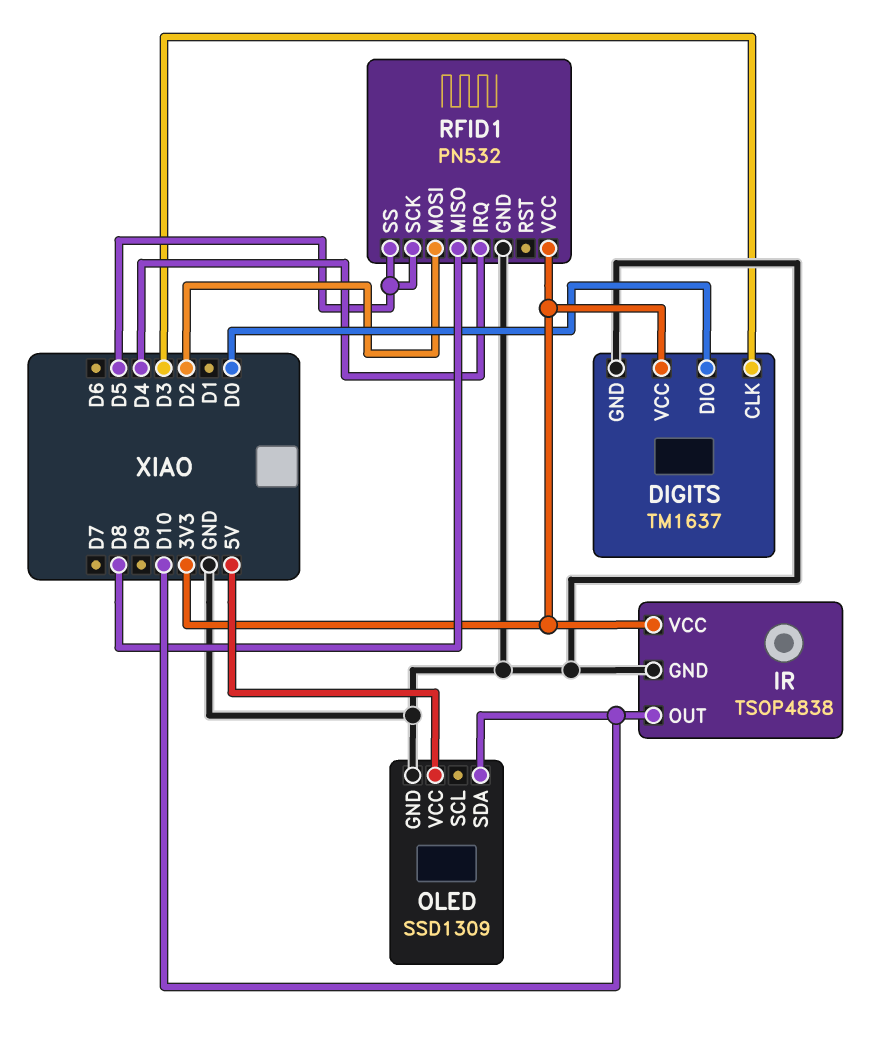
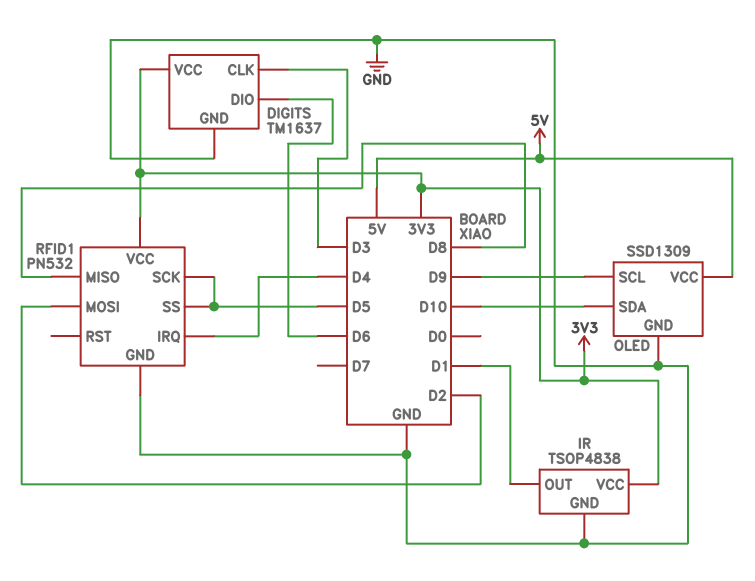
DIGITS pin DIO: D0 -> D6
IR pin OUT: D10 -> D1
OLED pin SCL: none -> D9

